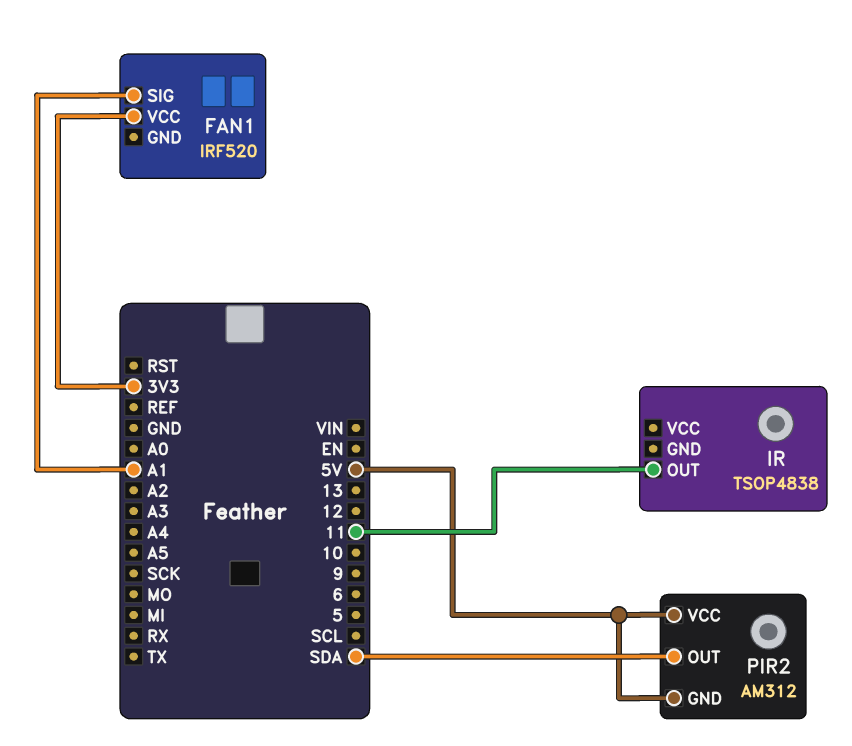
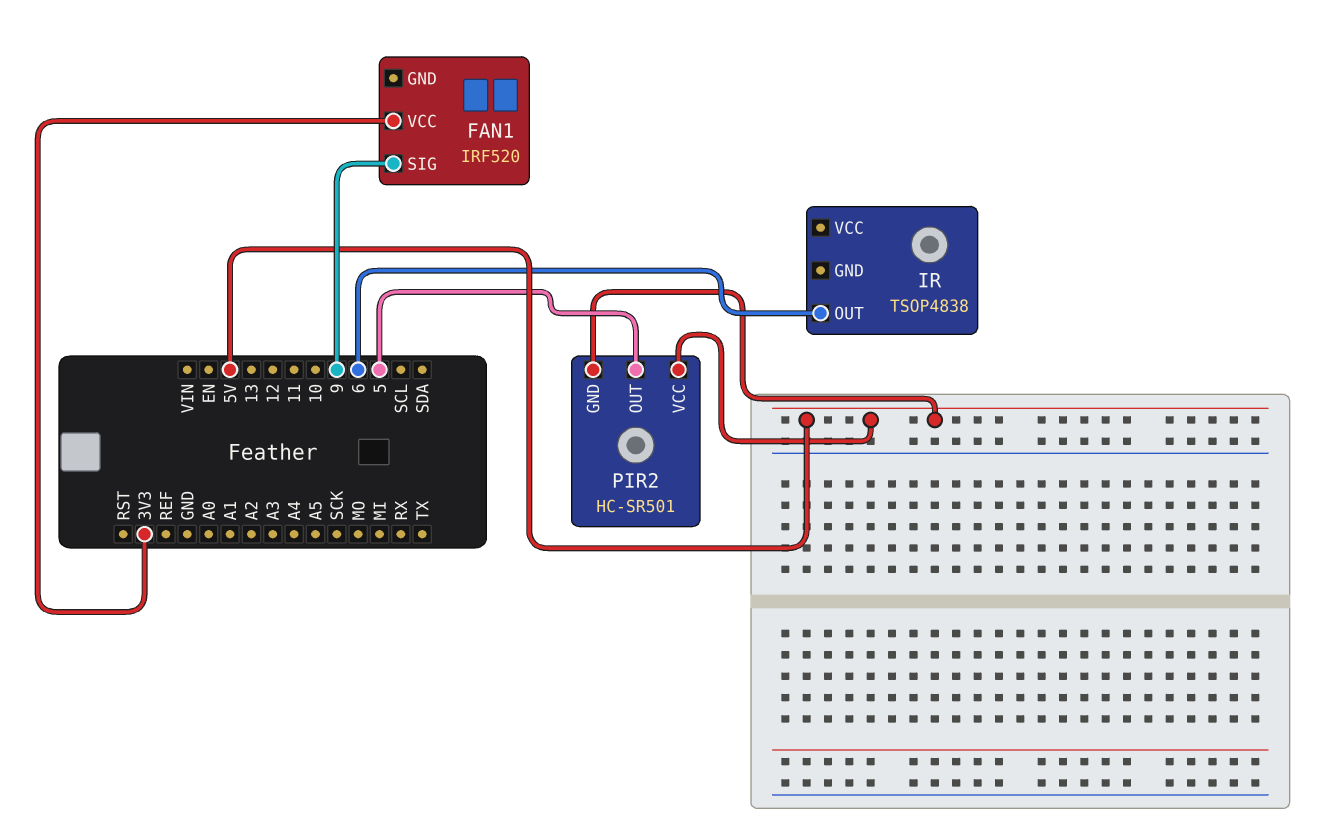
FAN1 pin SIG: A1 -> 9
IR pin OUT: 11 -> 6
PIR2: AM312 -> HC-SR501
PIR2 pin OUT: SDA -> 5

